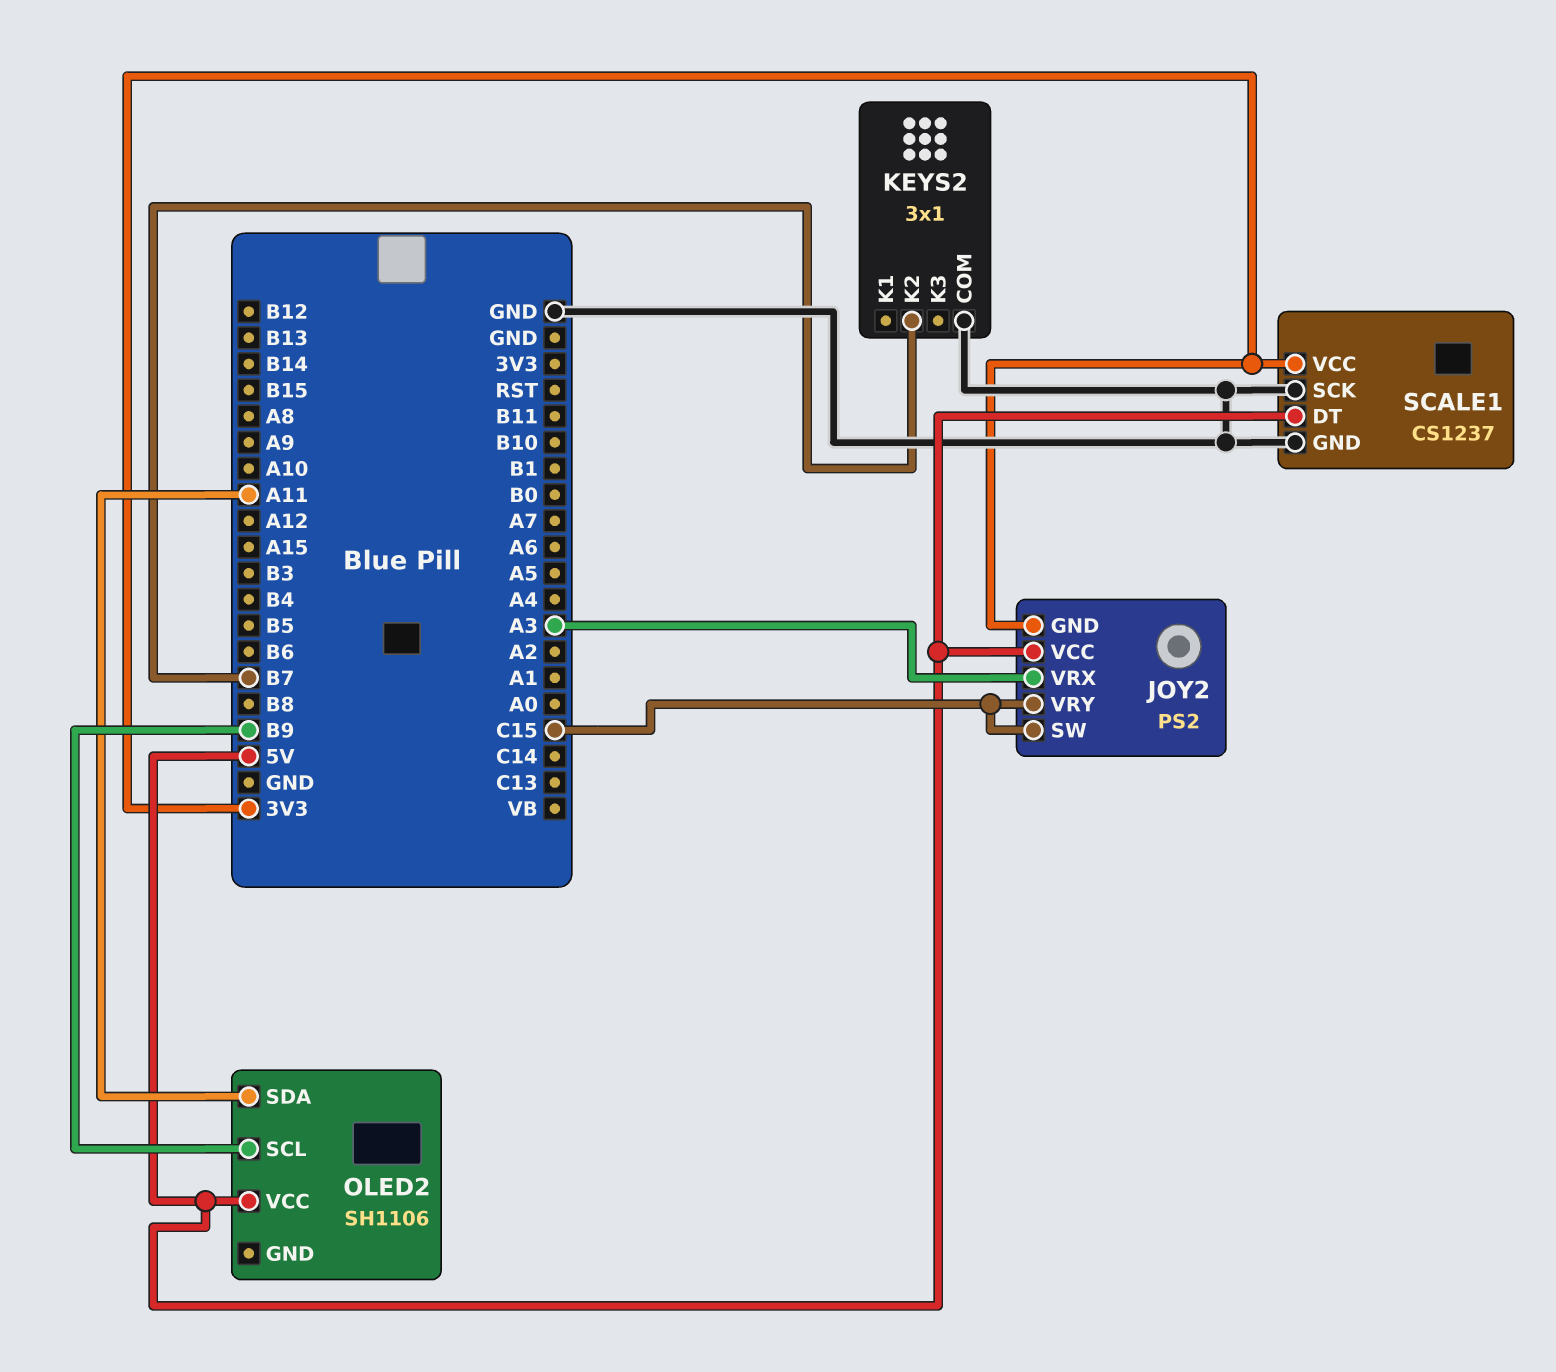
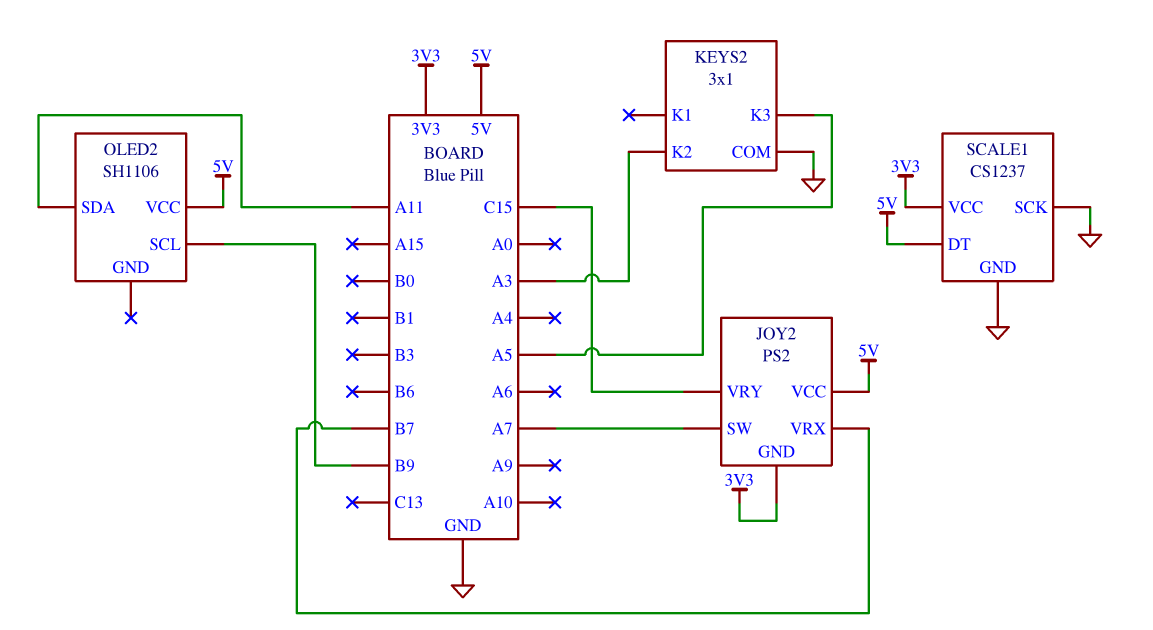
JOY2 pin SW: C15 -> A7
JOY2 pin VRX: A3 -> B7
KEYS2 pin K2: B7 -> A3
KEYS2 pin K3: none -> A5

